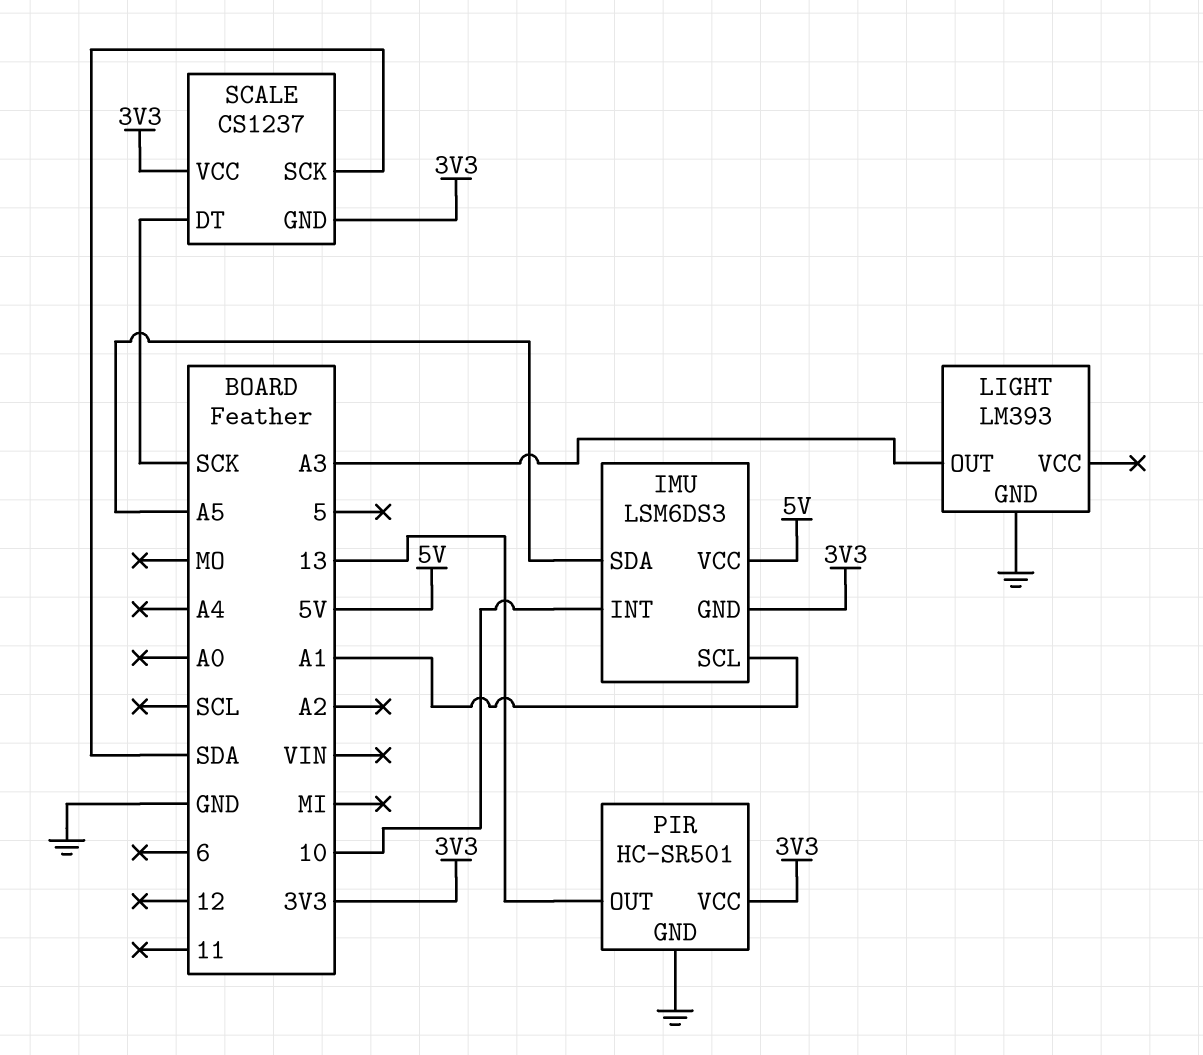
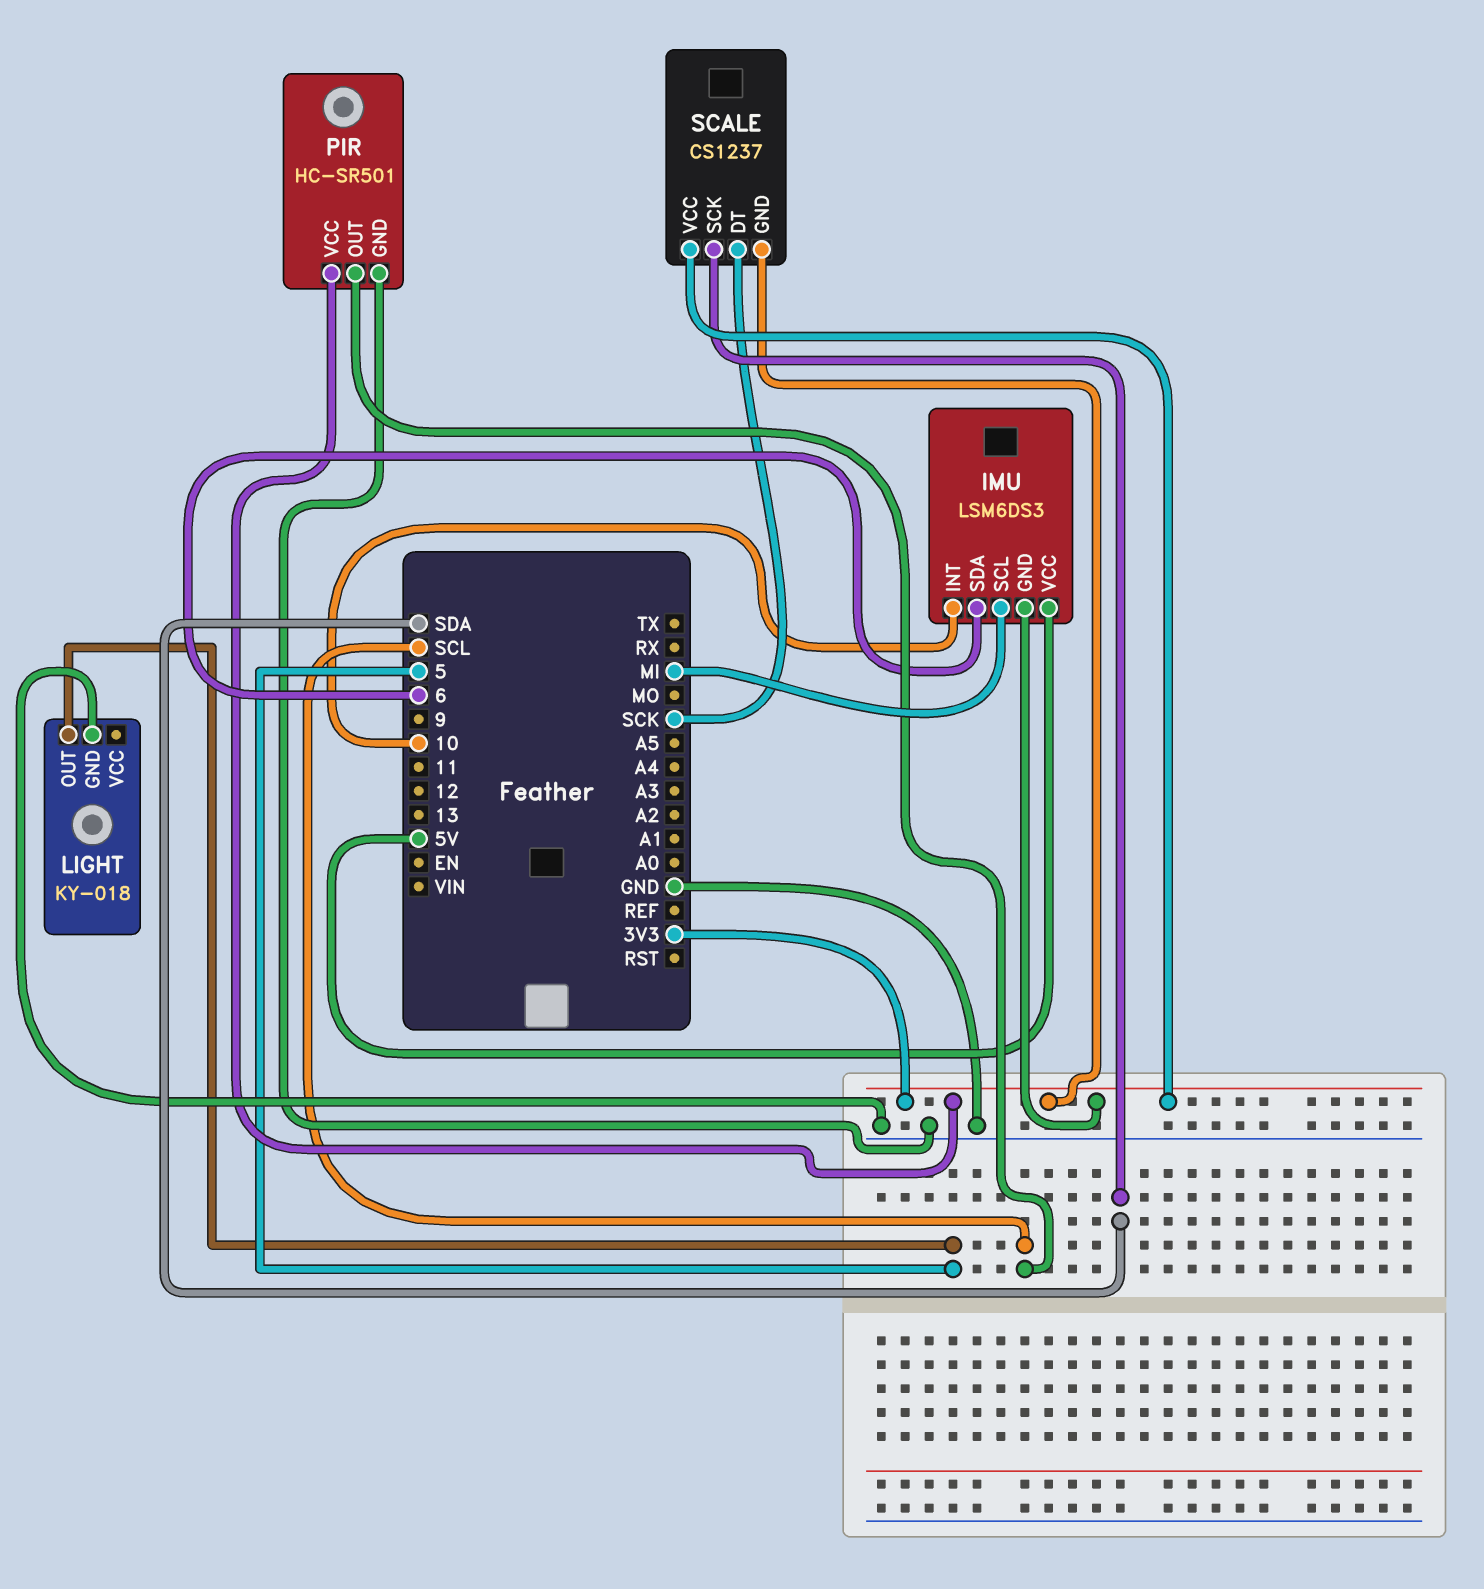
IMU pin SCL: A1 -> MI
IMU pin SDA: A5 -> 6
LIGHT: LM393 -> KY-018
LIGHT pin OUT: A3 -> 5
PIR pin OUT: 13 -> SCL

